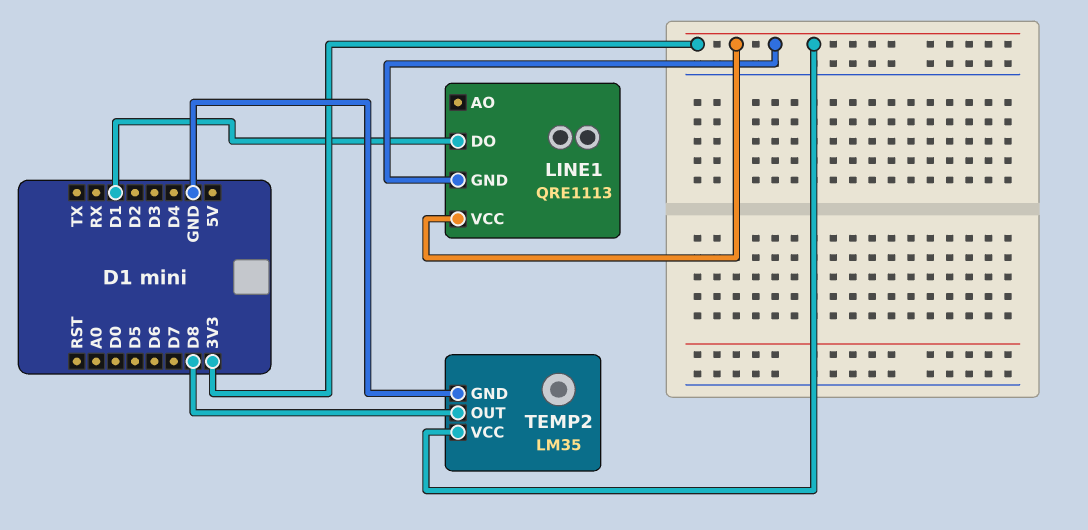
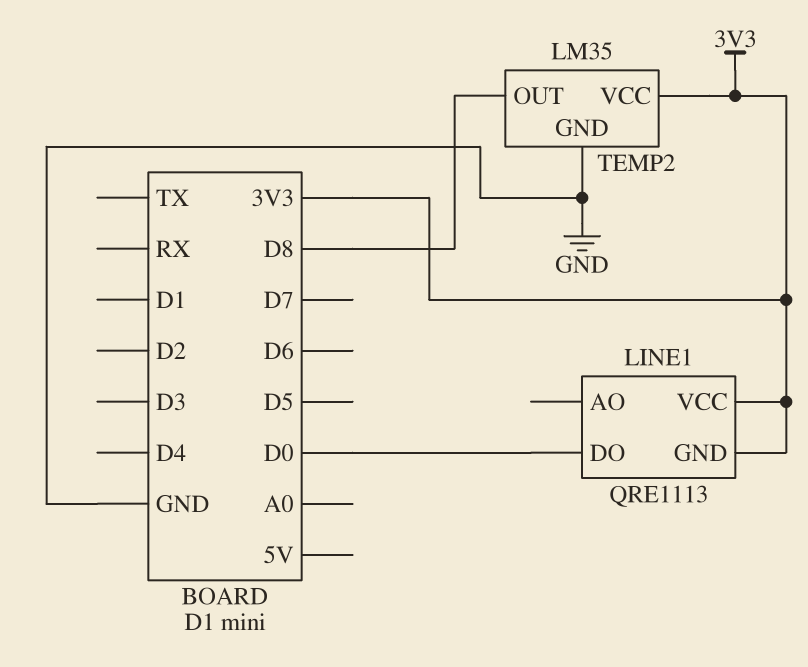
LINE1 pin DO: D1 -> D0

